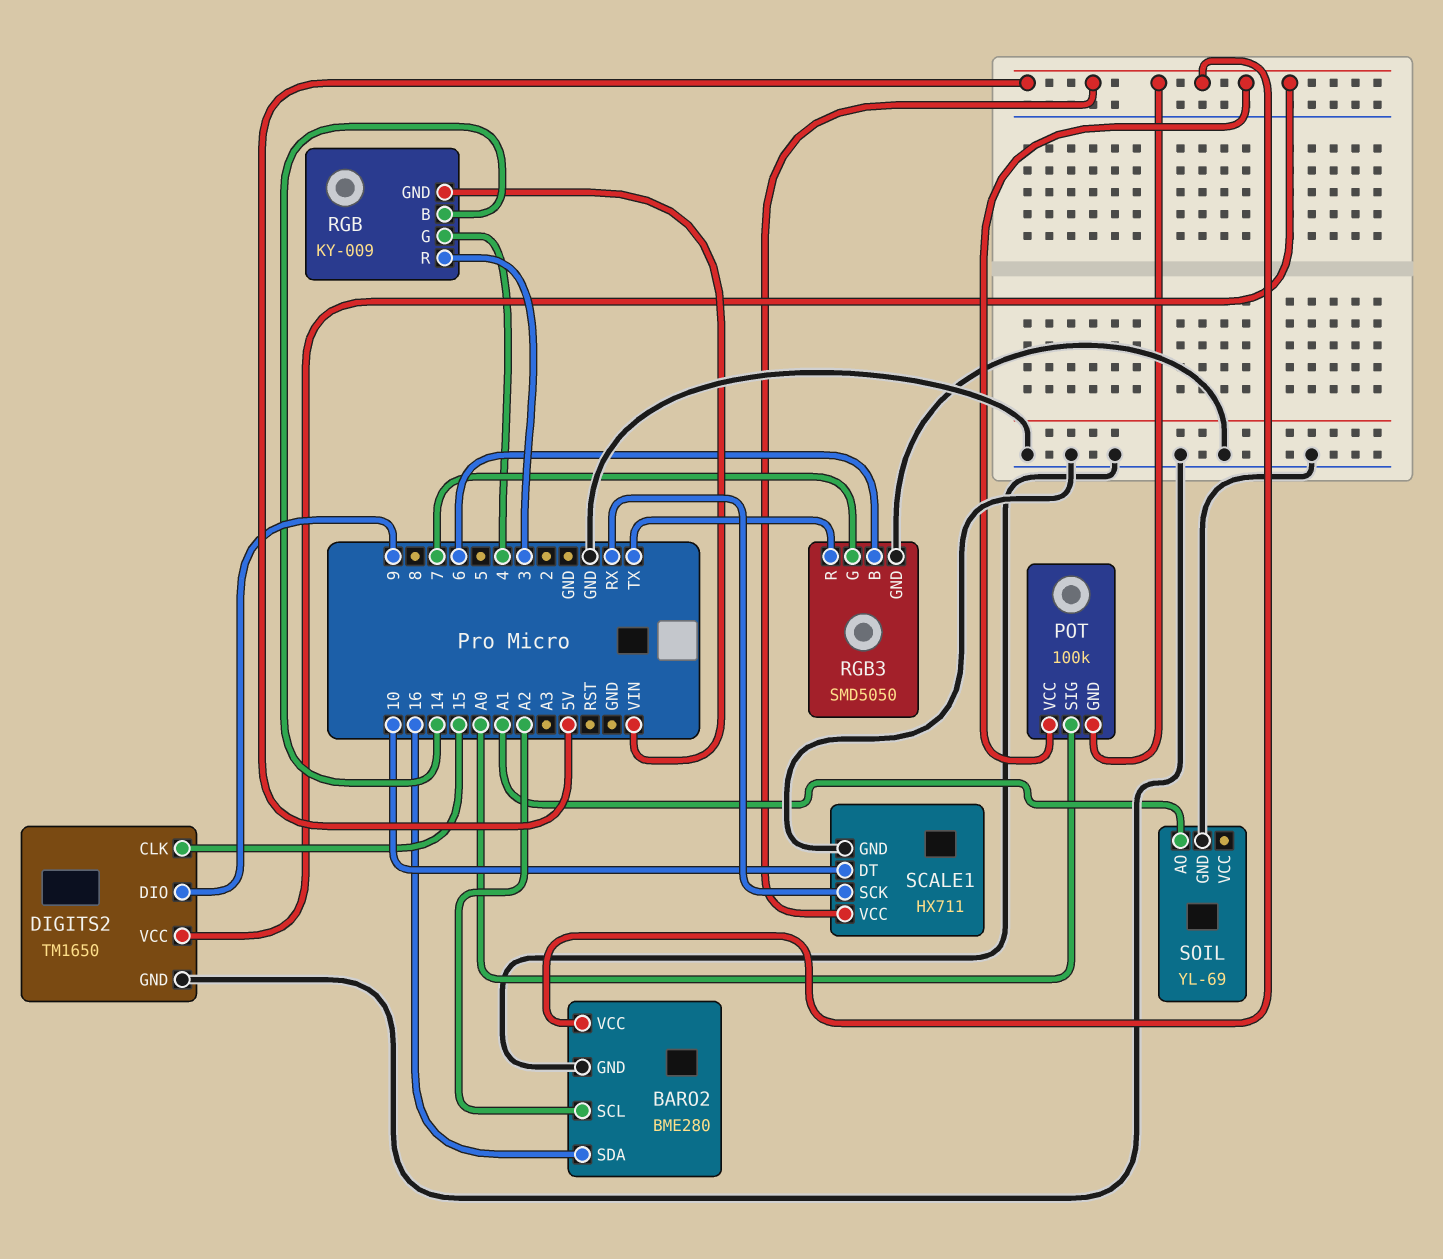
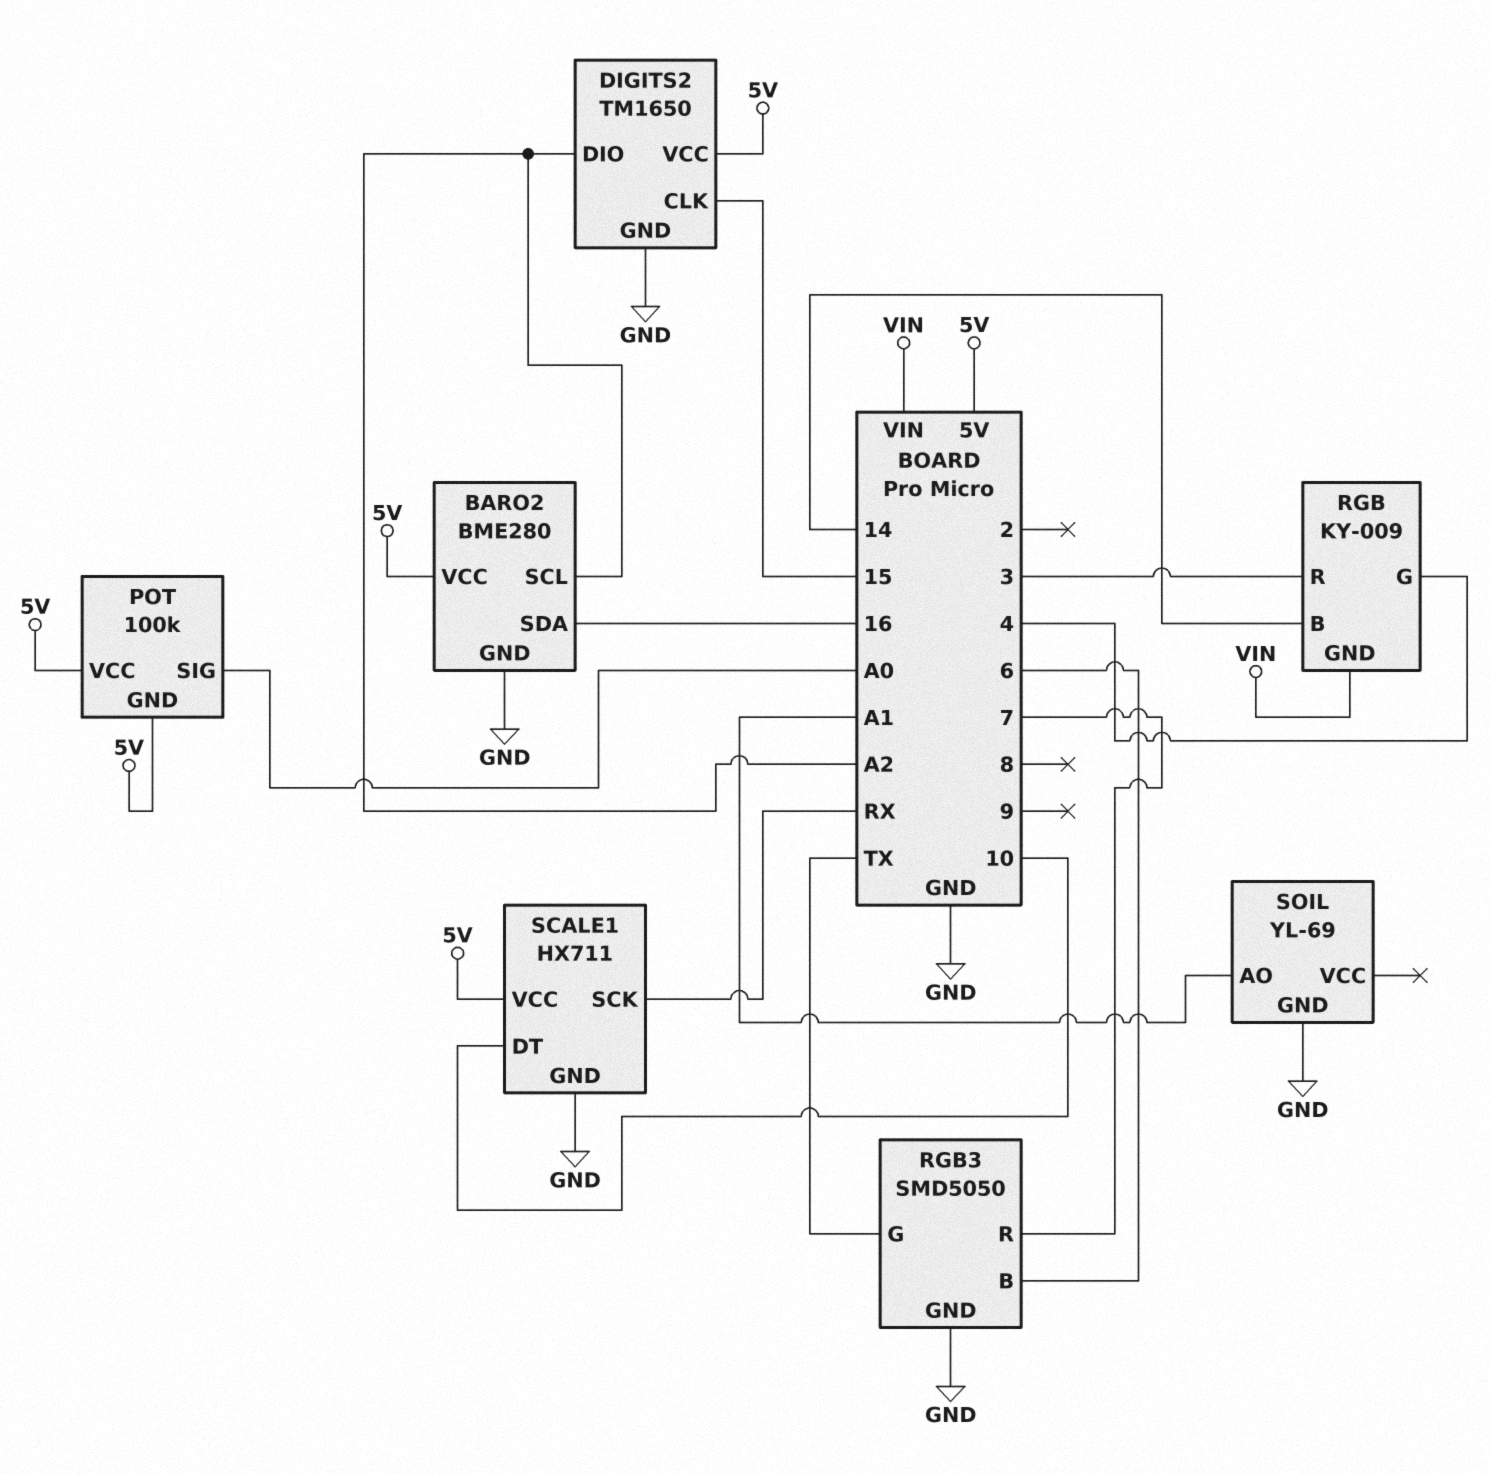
DIGITS2 pin DIO: 9 -> A2
RGB3 pin G: 7 -> TX
RGB3 pin R: TX -> 7

